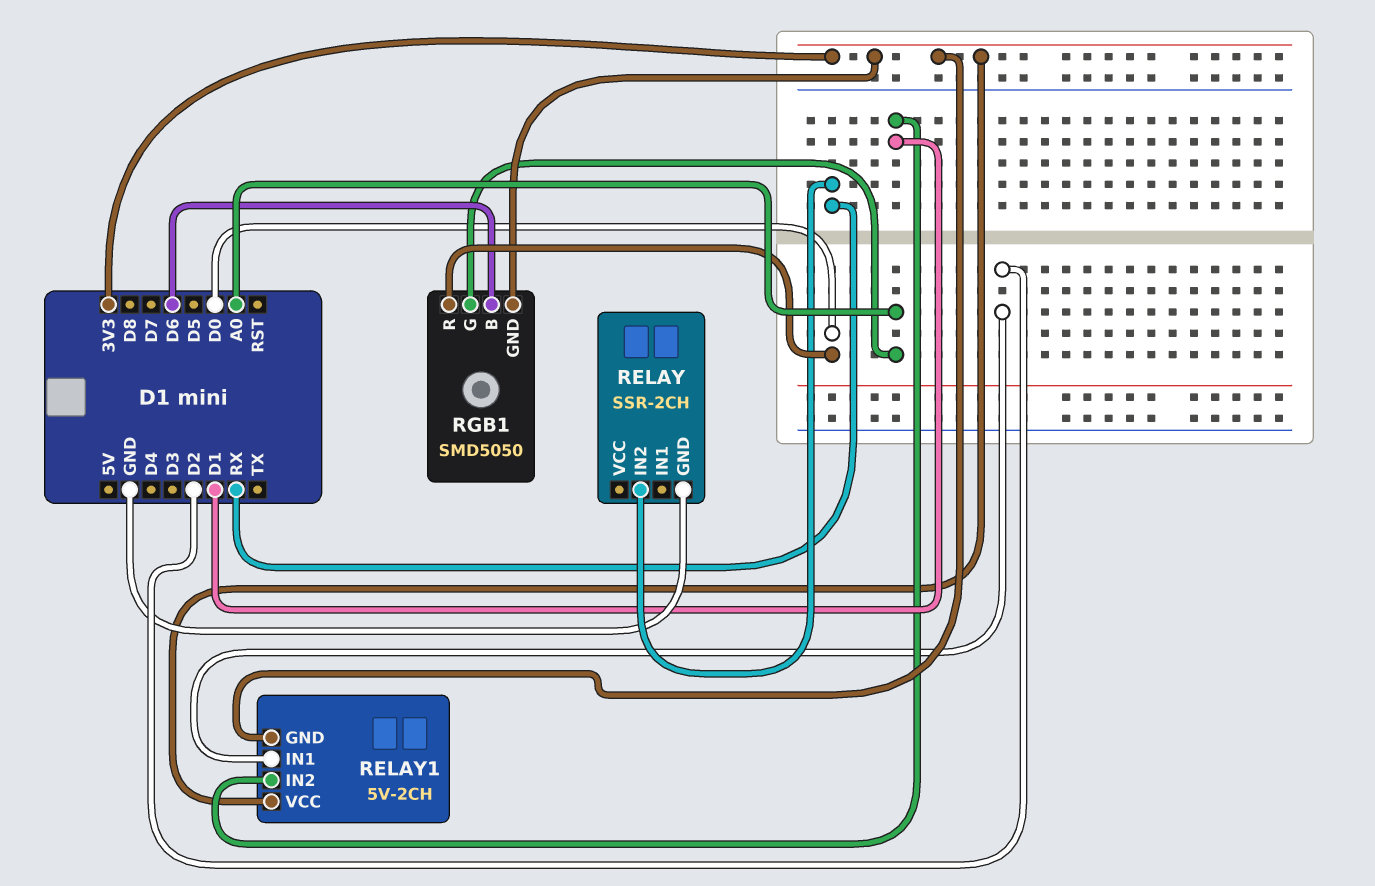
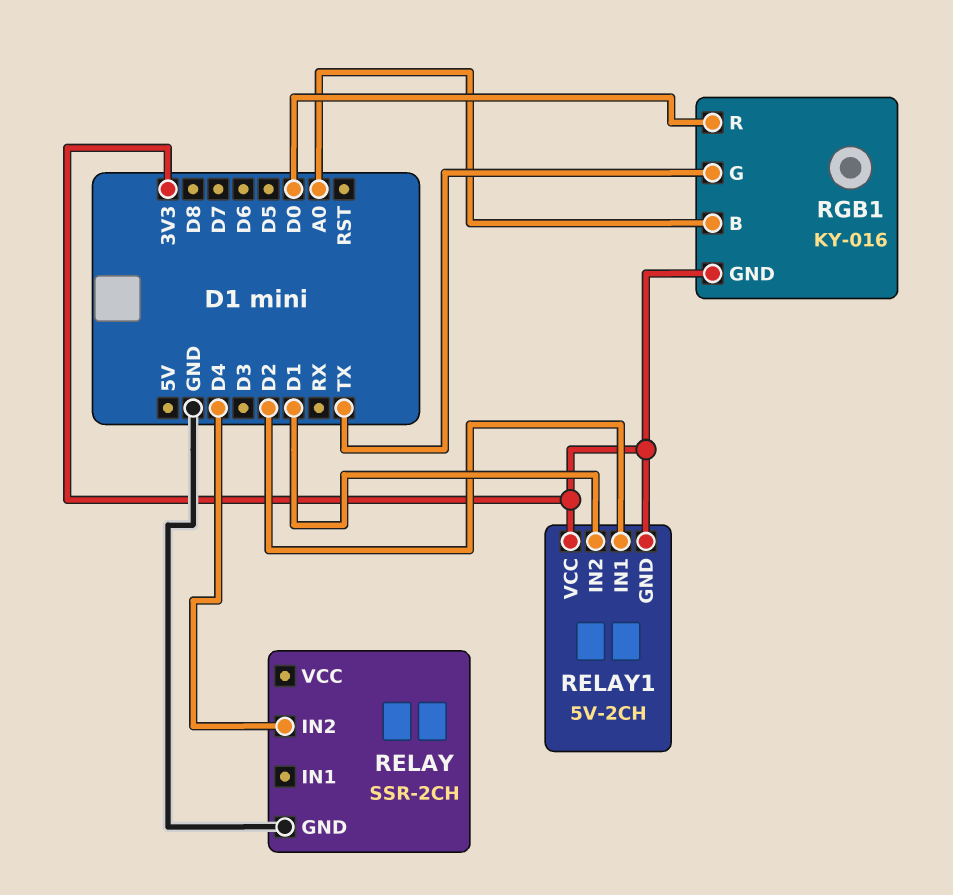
RELAY pin IN2: RX -> D4
RGB1: SMD5050 -> KY-016
RGB1 pin B: D6 -> A0
RGB1 pin G: A0 -> TX

